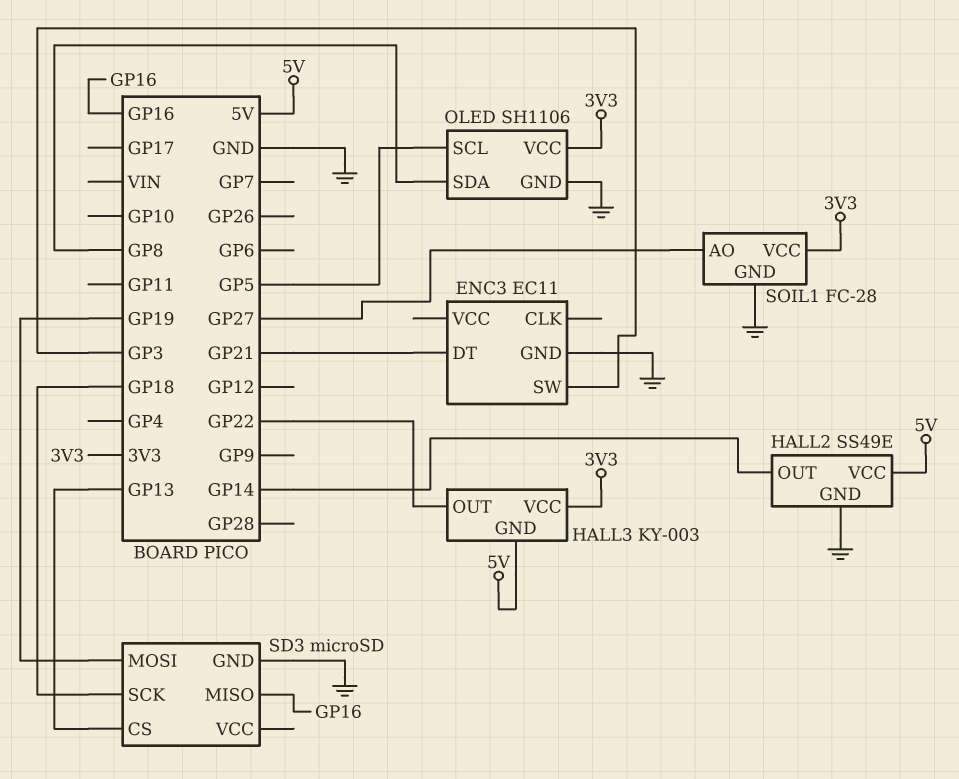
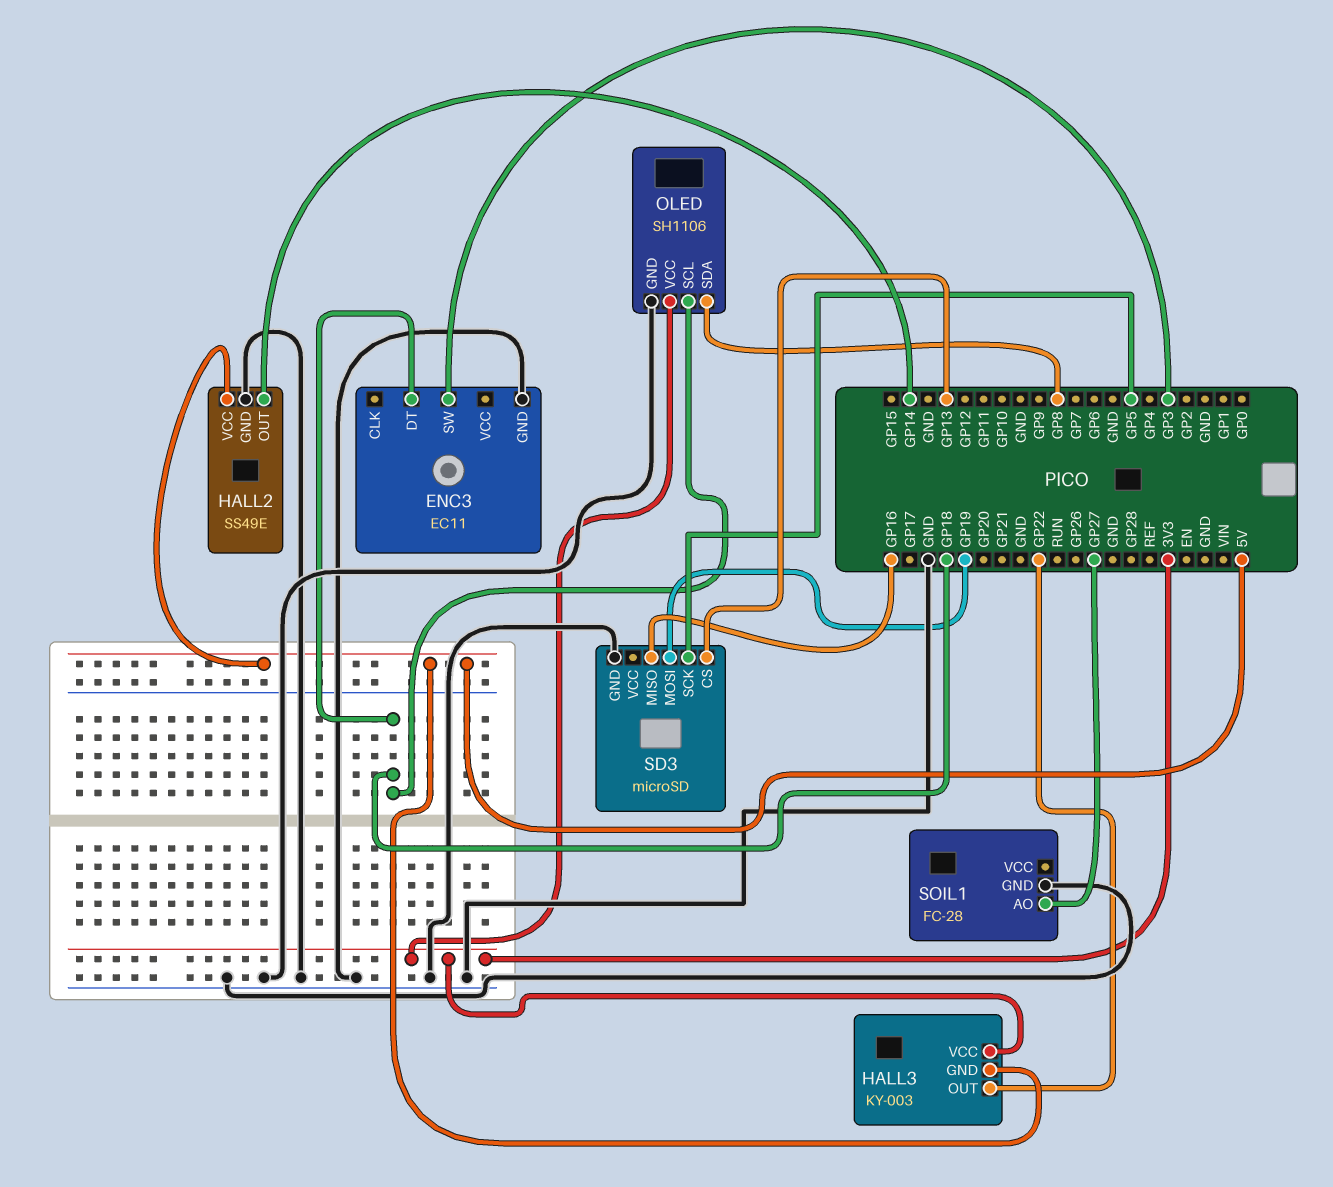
ENC3 pin DT: GP21 -> GP18
OLED pin SCL: GP5 -> GP18
SD3 pin SCK: GP18 -> GP5
SOIL1 pin VCC: 3V3 -> none

